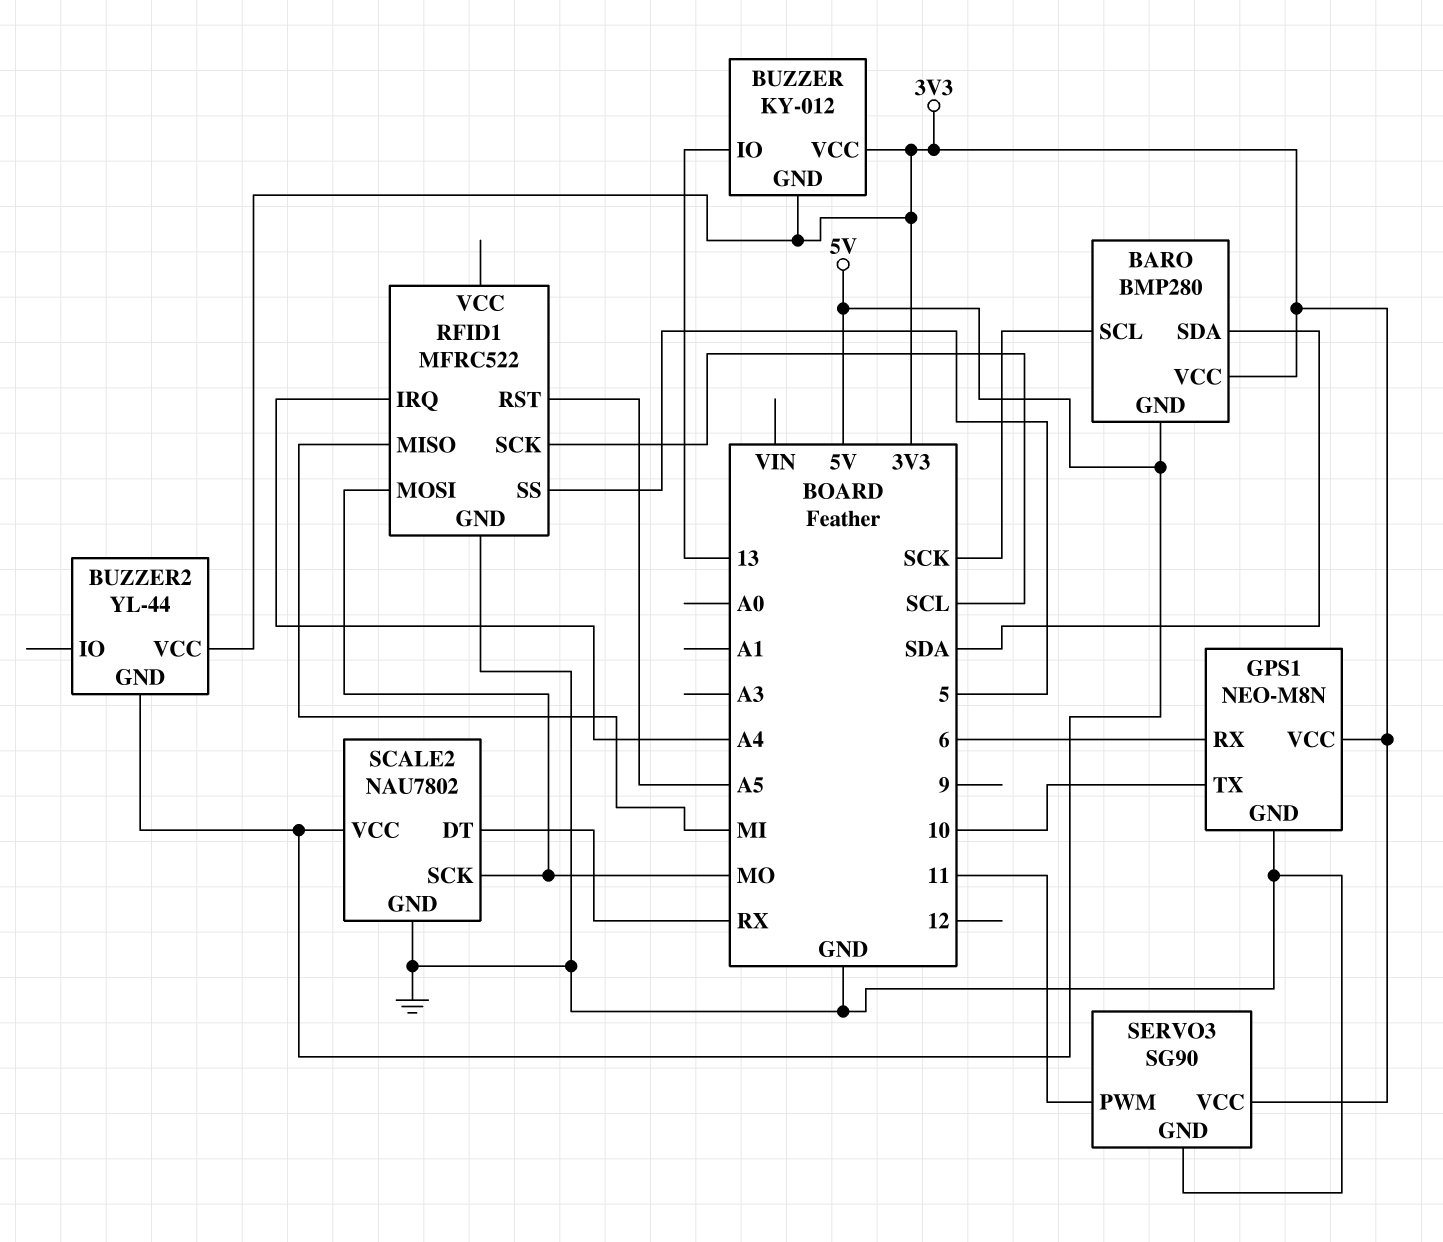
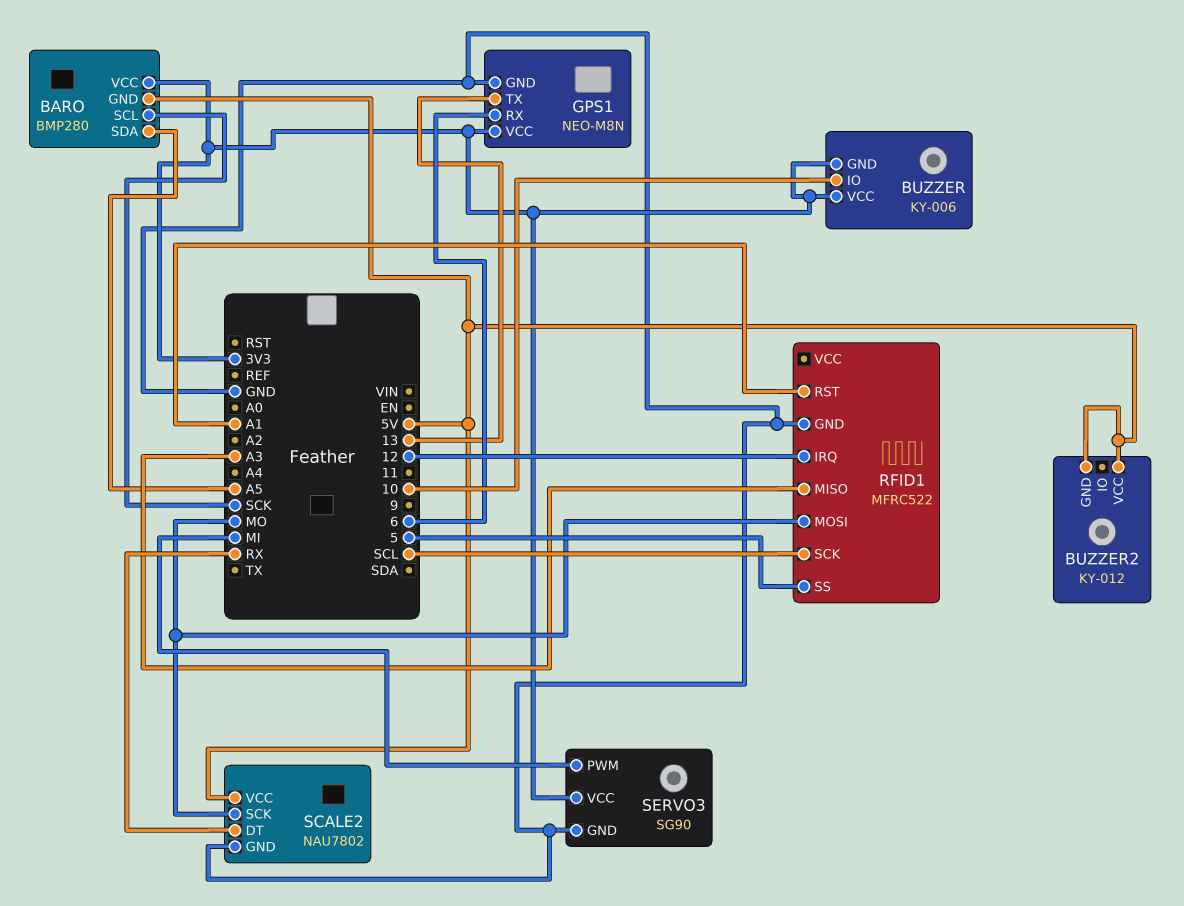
BARO pin SDA: SDA -> A5
BUZZER: KY-012 -> KY-006
BUZZER pin IO: 13 -> 10
BUZZER2: YL-44 -> KY-012
BUZZER2 pin VCC: 3V3 -> 5V
GPS1 pin TX: 10 -> 13
RFID1 pin IRQ: A4 -> 12
RFID1 pin MISO: MI -> A3
RFID1 pin RST: A5 -> A1
SERVO3 pin PWM: 11 -> MI

